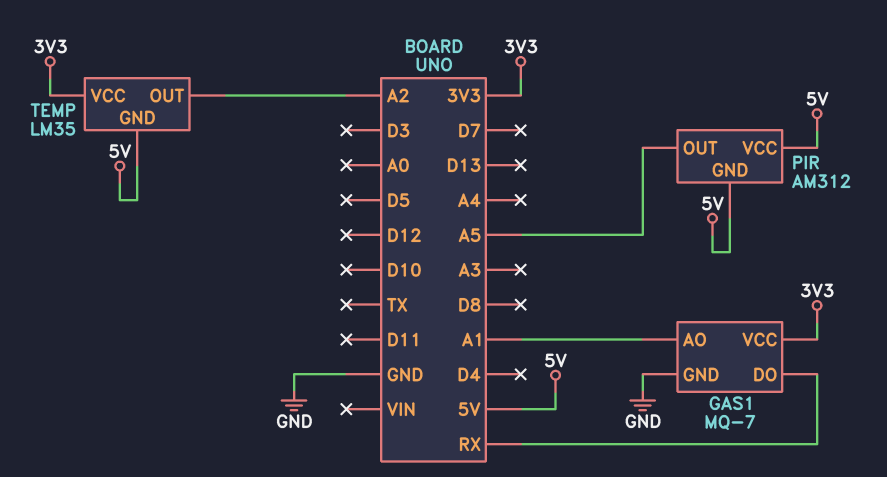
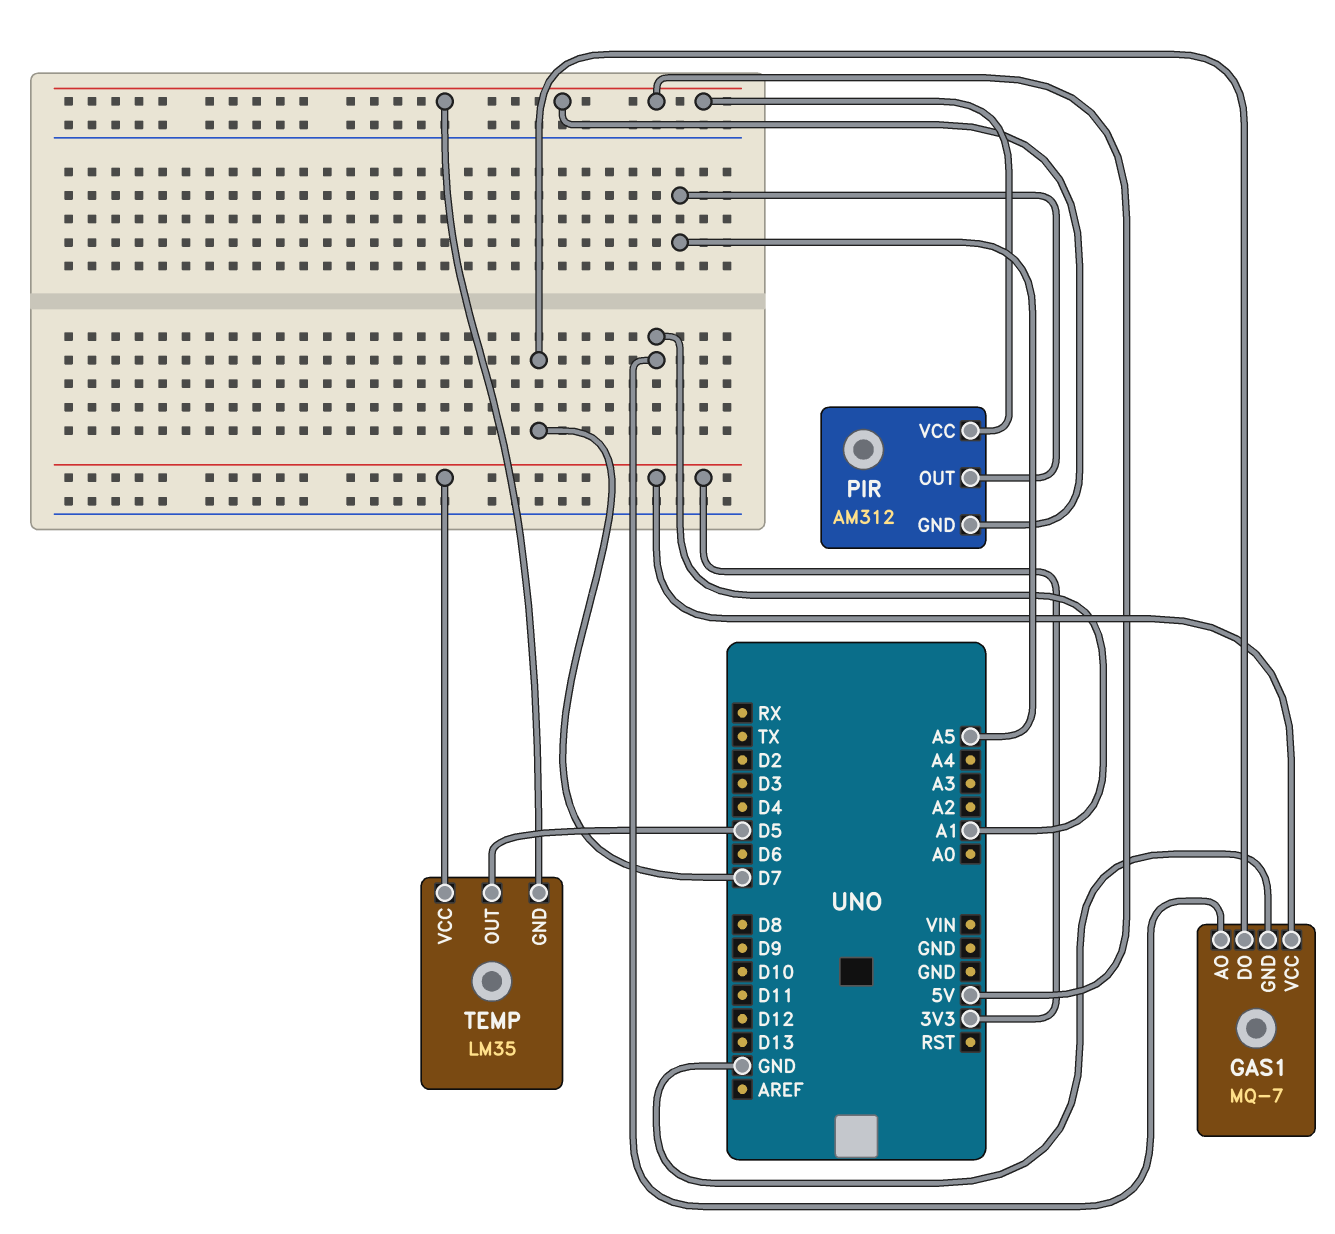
GAS1 pin DO: RX -> D7
TEMP pin OUT: A2 -> D5

